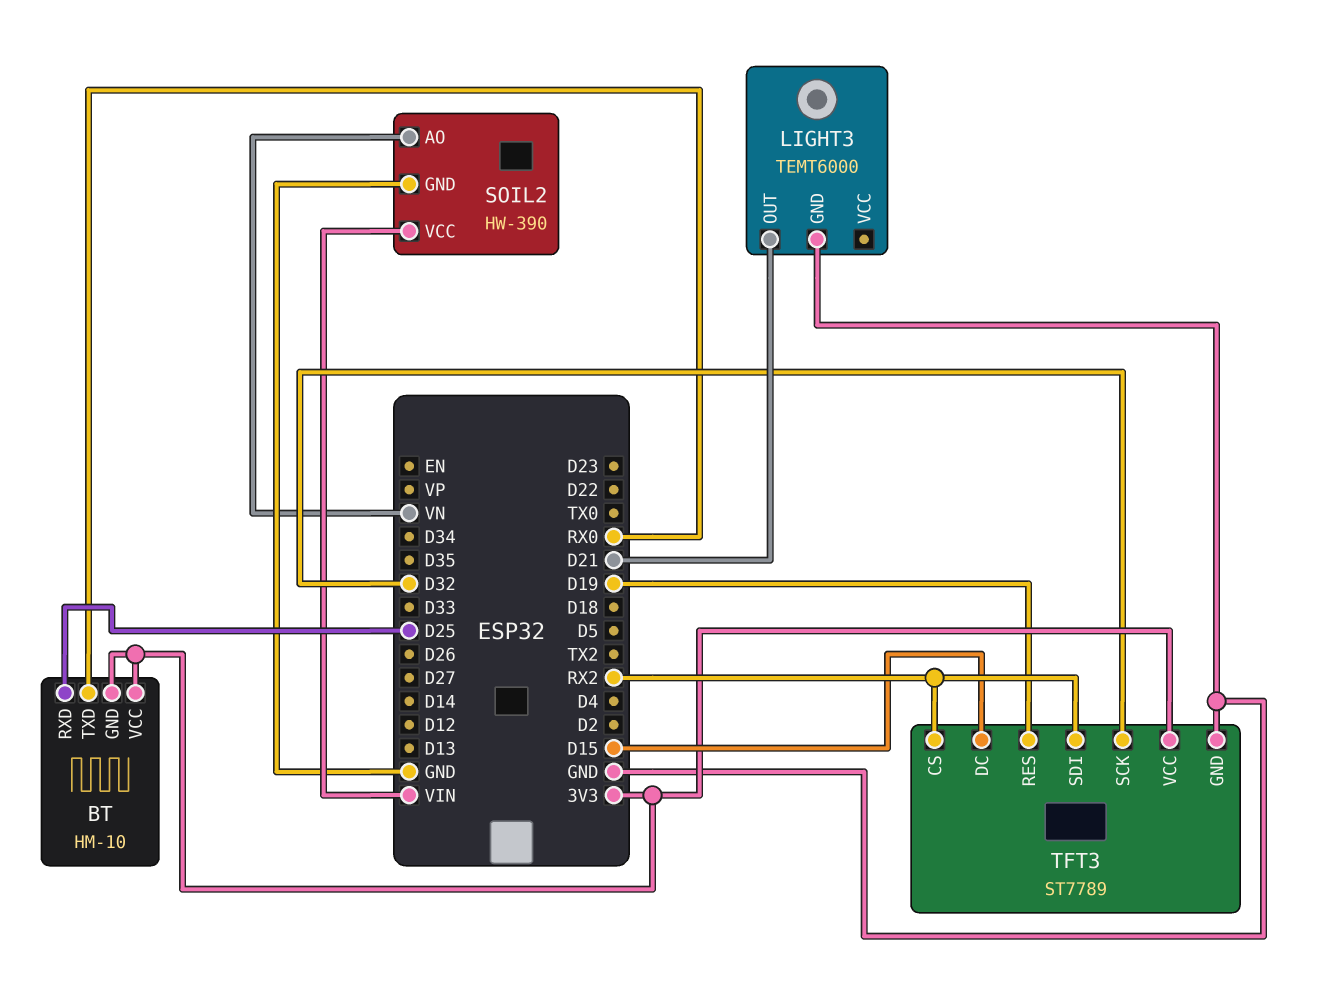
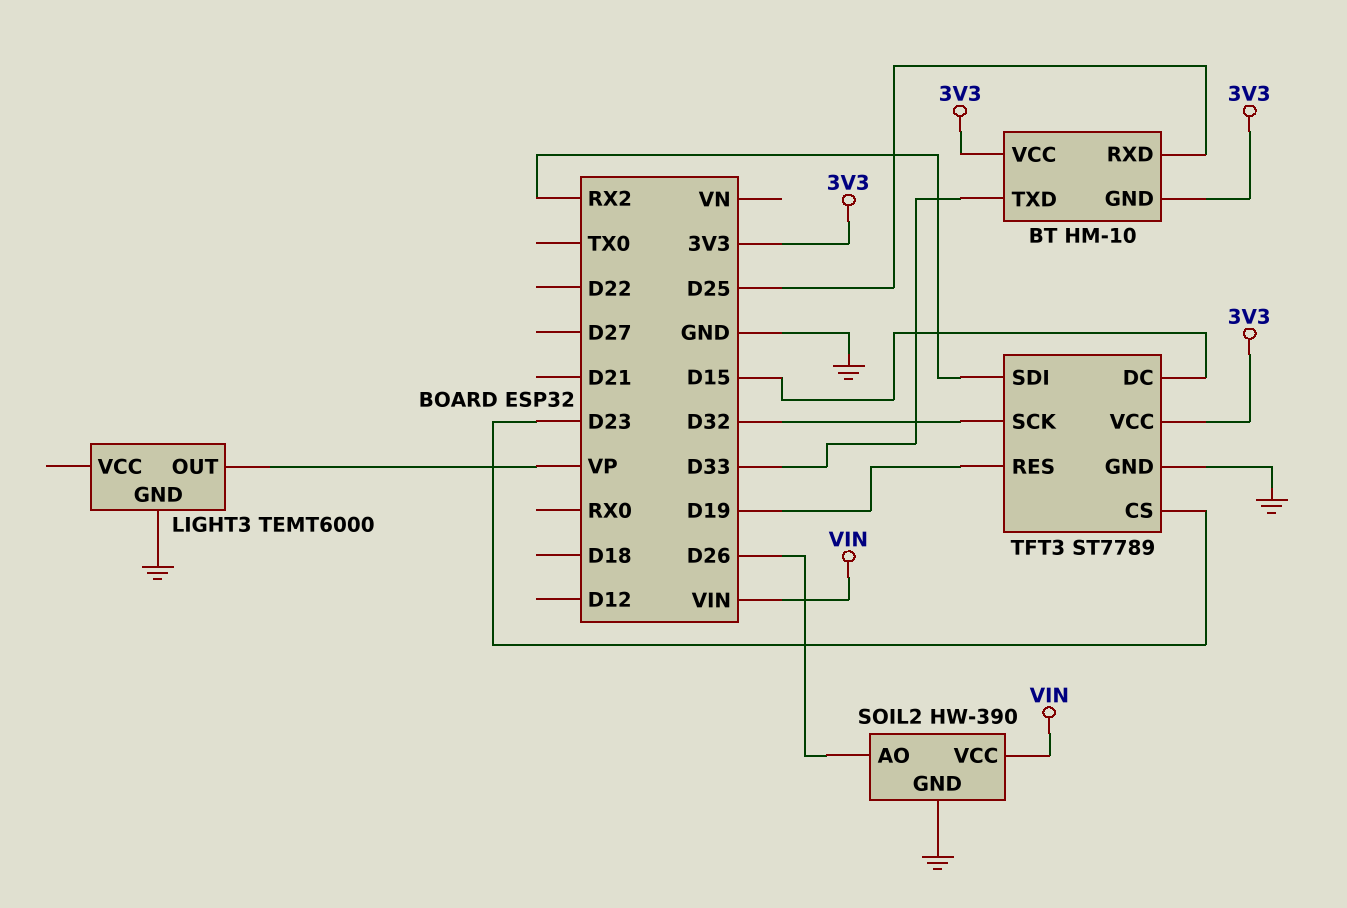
BT pin TXD: RX0 -> D33
LIGHT3 pin OUT: D21 -> VP
SOIL2 pin AO: VN -> D26
TFT3 pin CS: RX2 -> D23

